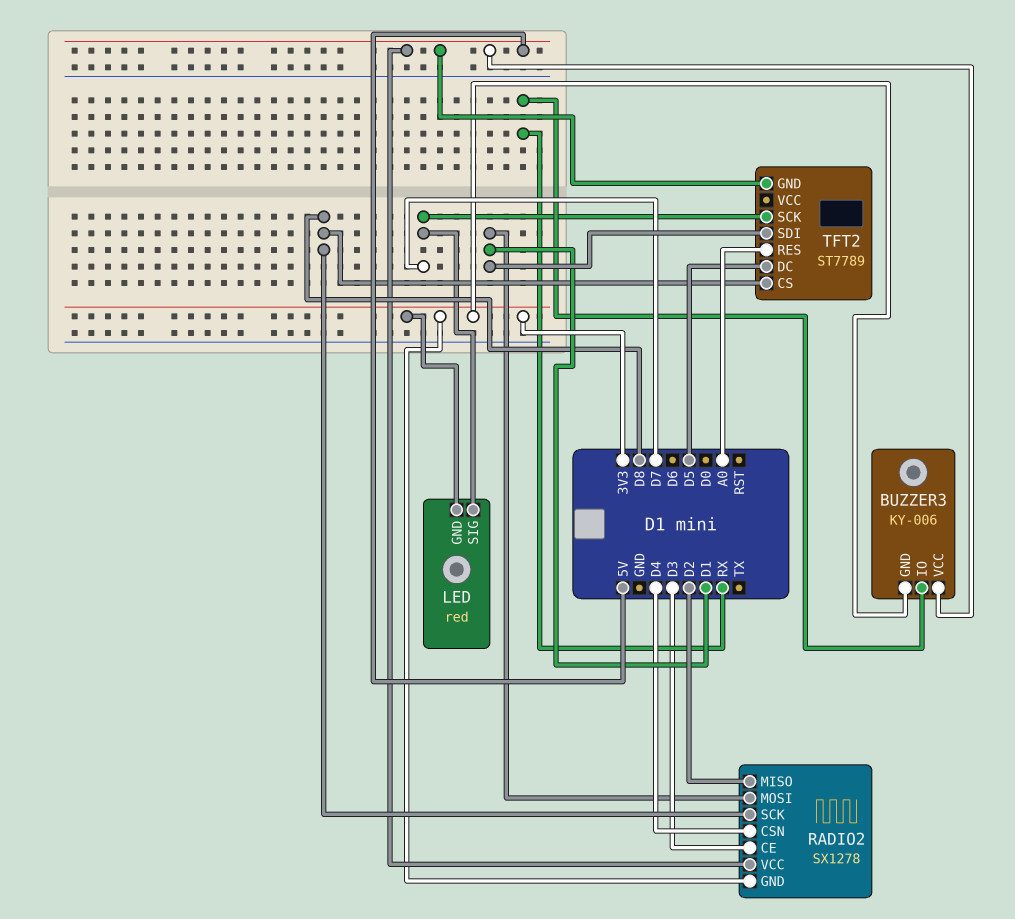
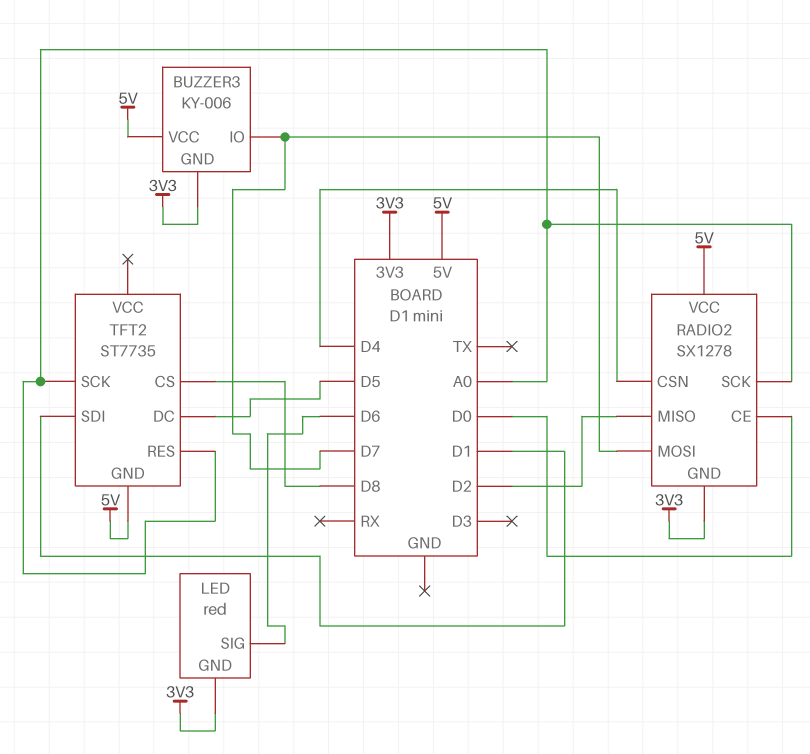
BUZZER3 pin IO: RX -> D7
LED pin SIG: D7 -> D6
RADIO2 pin CE: D3 -> D0
RADIO2 pin MOSI: D1 -> D7
RADIO2 pin SCK: D8 -> A0
TFT2: ST7789 -> ST7735
TFT2 pin SCK: D7 -> A0

